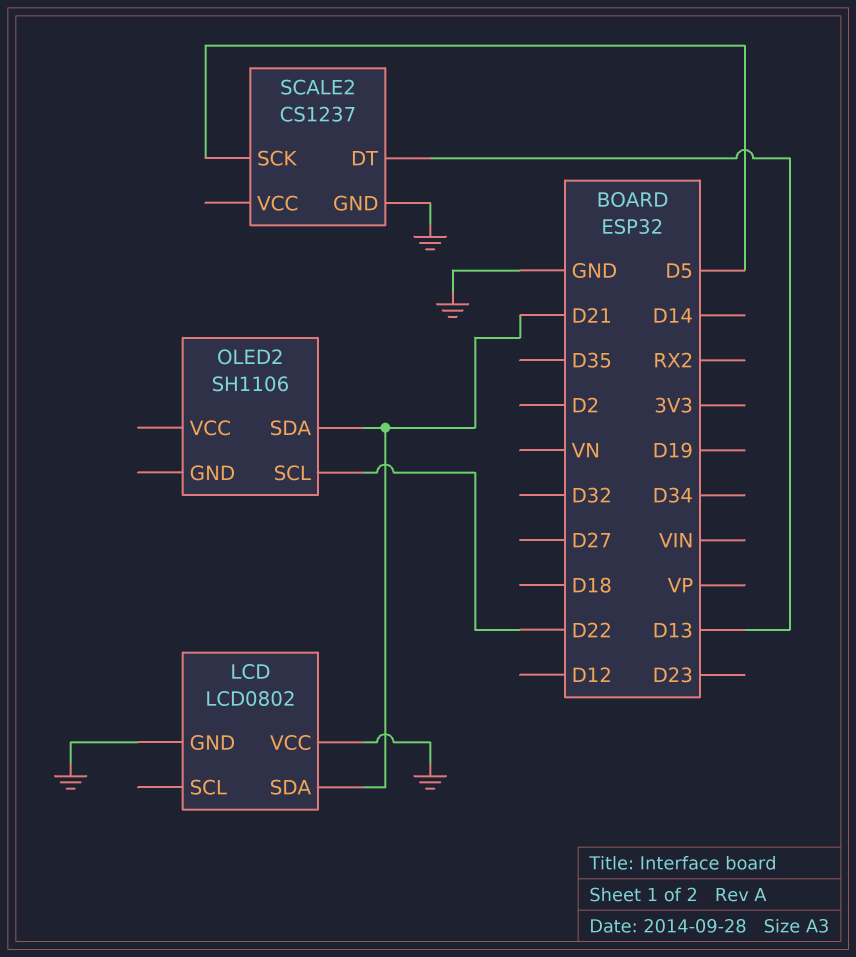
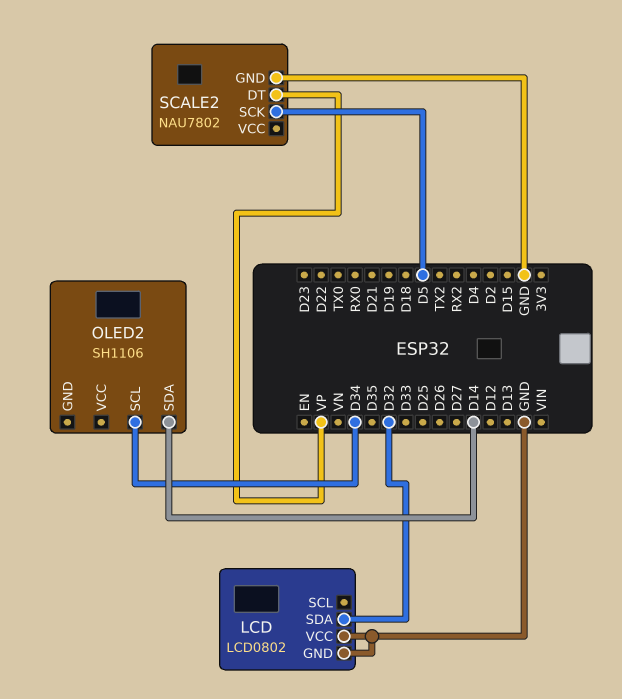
LCD pin SDA: D21 -> D32
OLED2 pin SCL: D22 -> D34
OLED2 pin SDA: D21 -> D14
SCALE2: CS1237 -> NAU7802
SCALE2 pin DT: D13 -> VP

